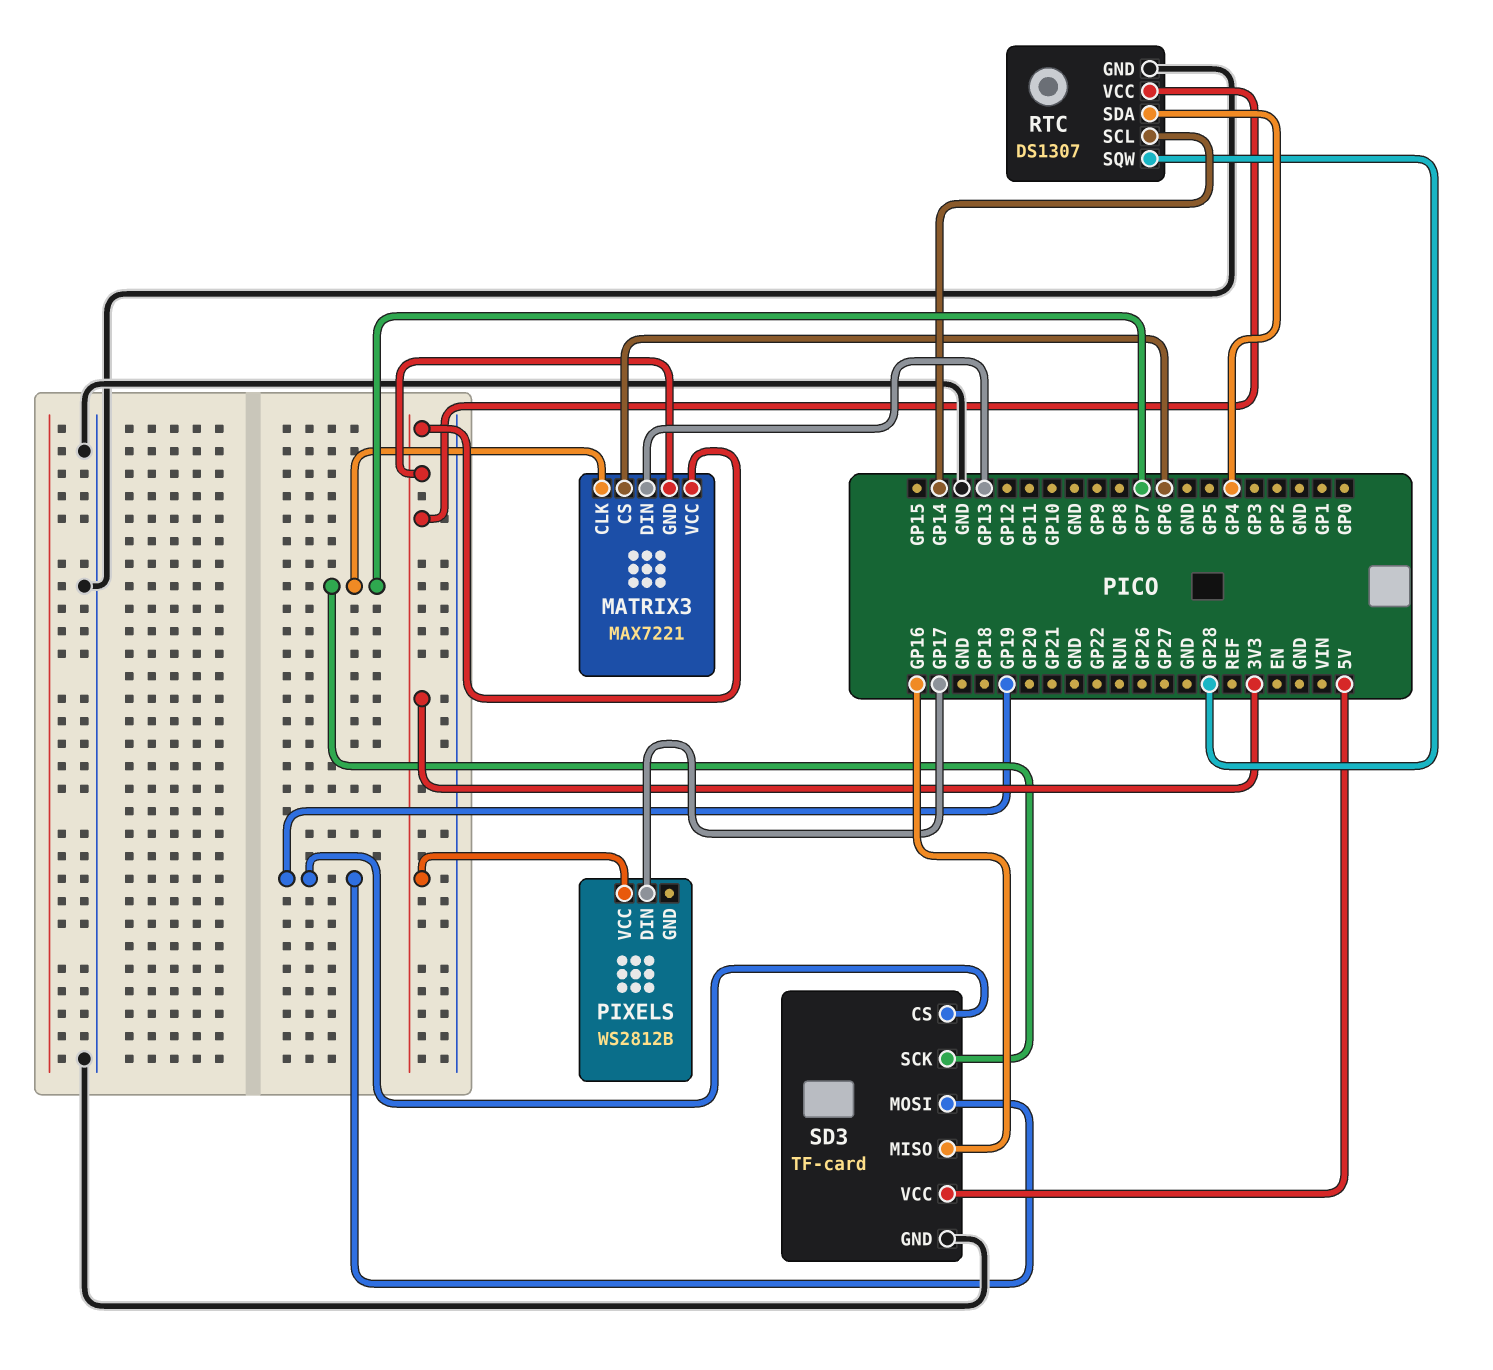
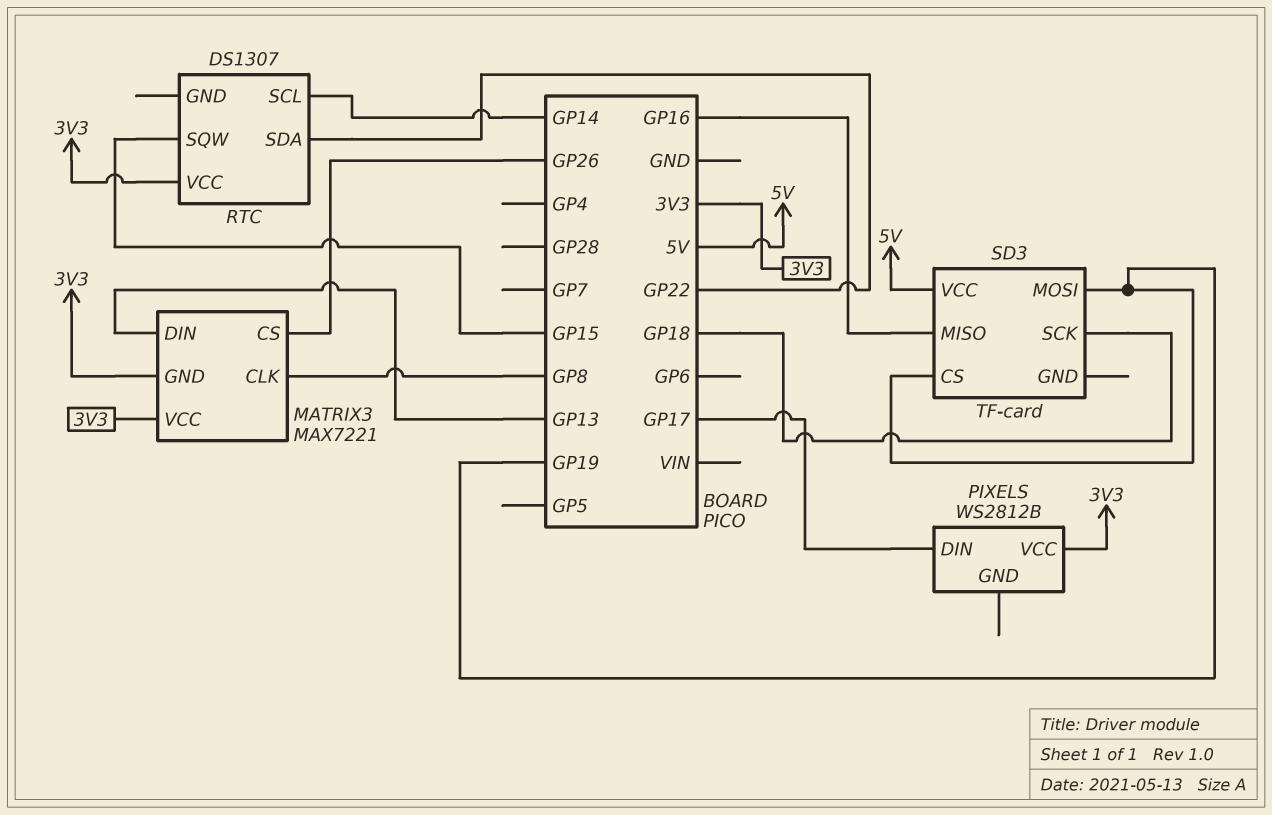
MATRIX3 pin CLK: GP7 -> GP8
MATRIX3 pin CS: GP6 -> GP26
RTC pin GND: GND -> none
RTC pin SDA: GP4 -> GP22
RTC pin SQW: GP28 -> GP15
SD3 pin GND: GND -> none
SD3 pin SCK: GP7 -> GP18

